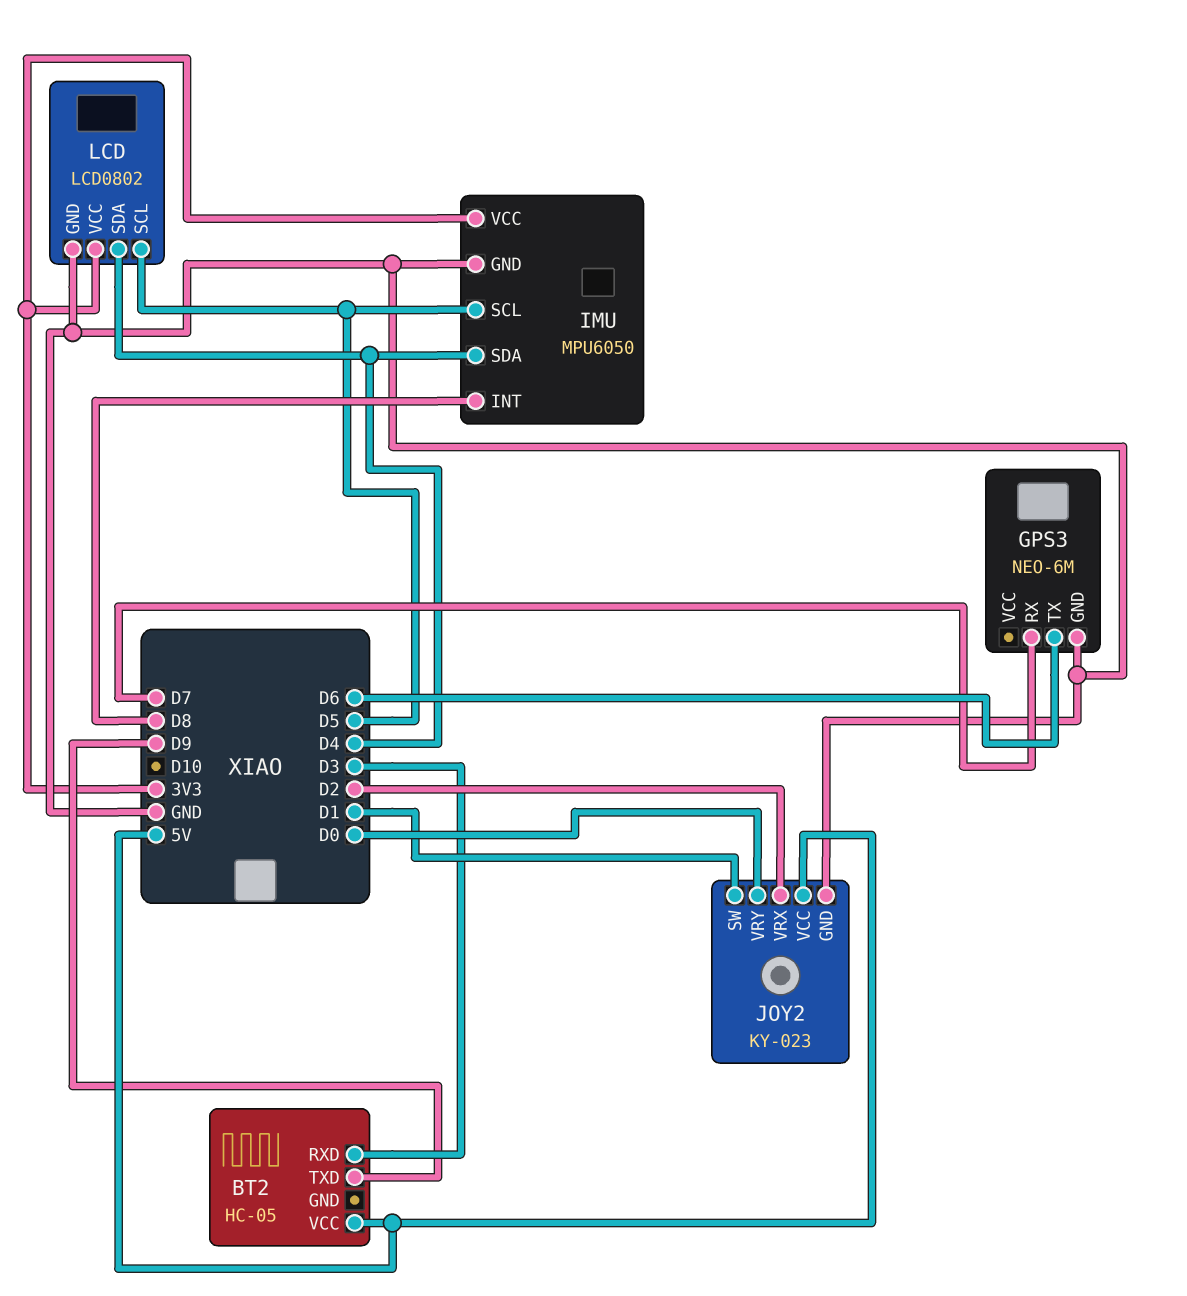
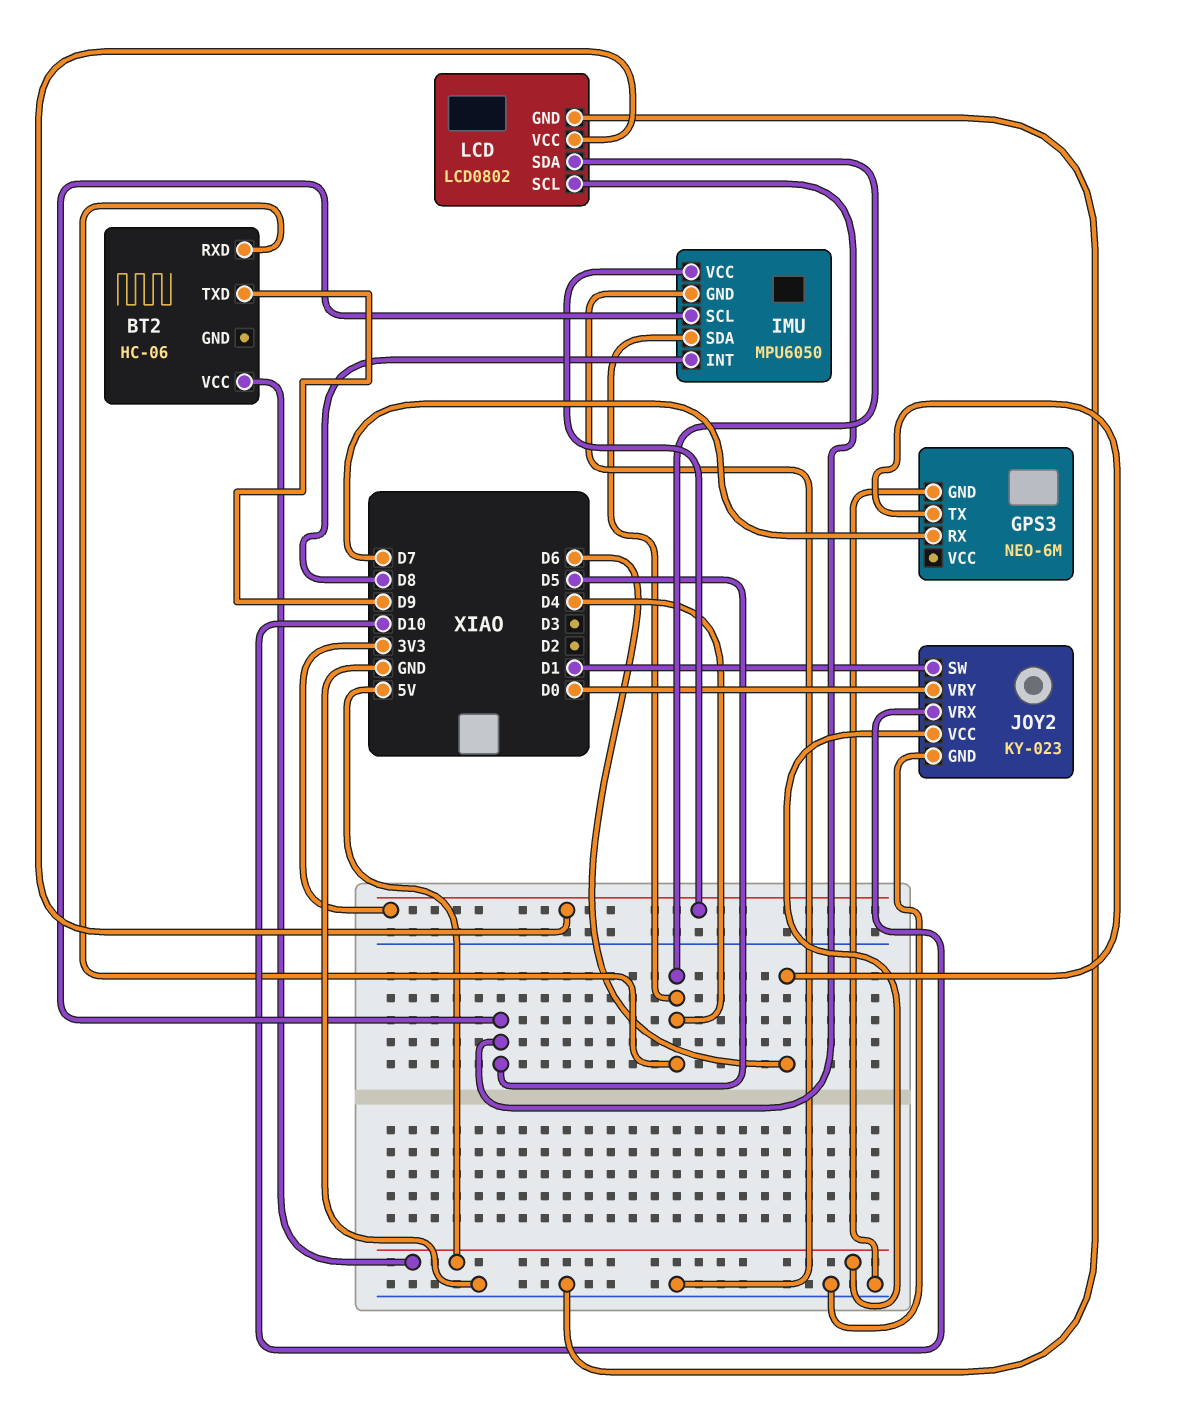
BT2: HC-05 -> HC-06
BT2 pin RXD: D3 -> D4
JOY2 pin VRX: D2 -> D10

